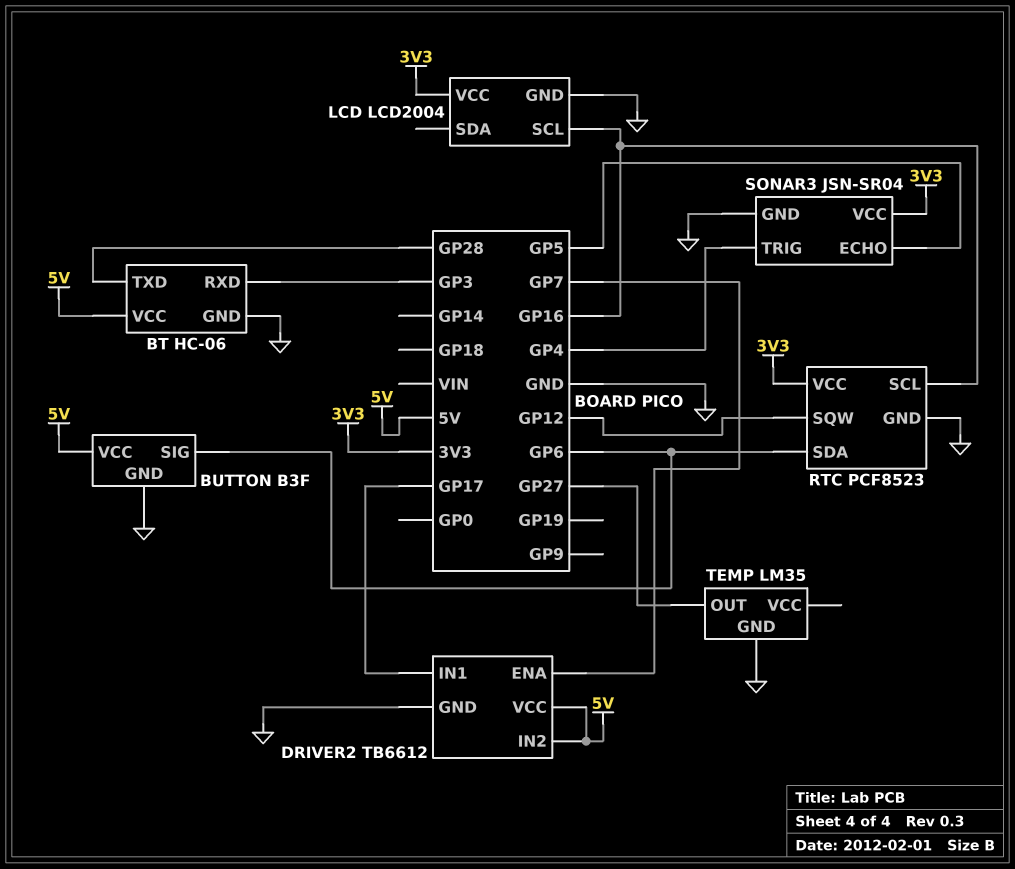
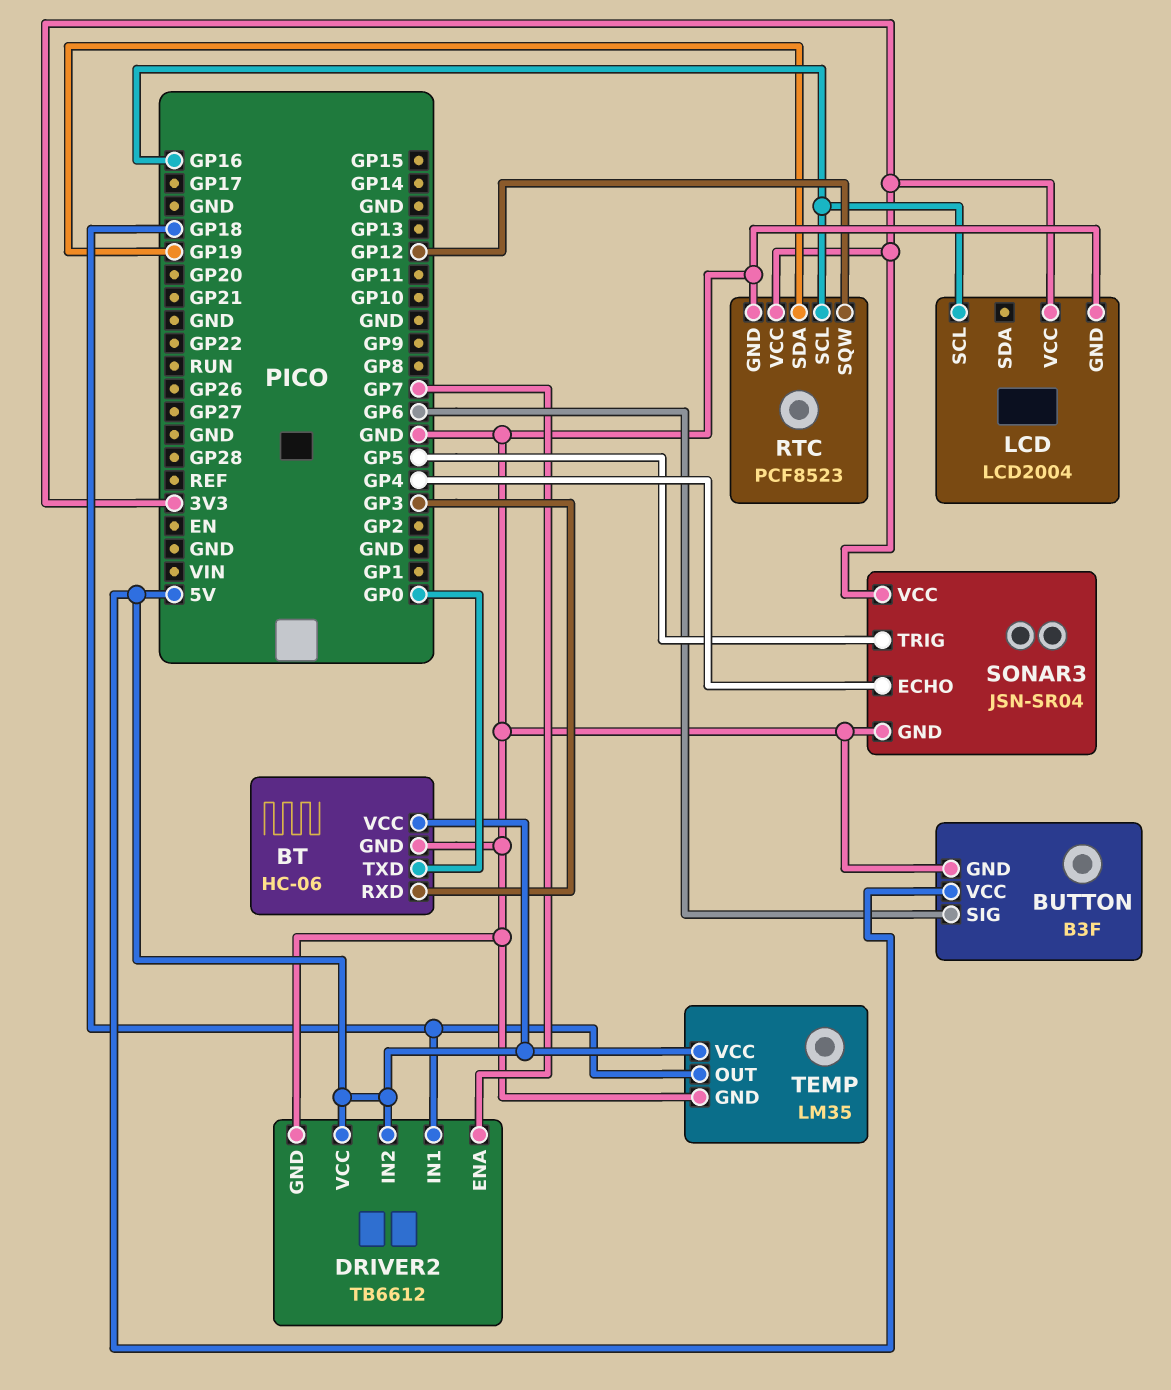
BT pin TXD: GP28 -> GP0
DRIVER2 pin IN1: GP17 -> GP18
RTC pin SDA: GP6 -> GP19
SONAR3 pin ECHO: GP5 -> GP4
SONAR3 pin TRIG: GP4 -> GP5
TEMP pin OUT: GP27 -> GP18
TEMP pin VCC: none -> 5V

